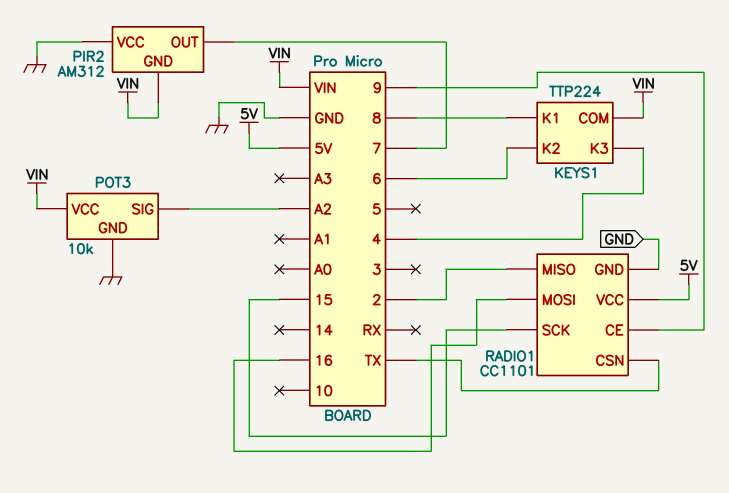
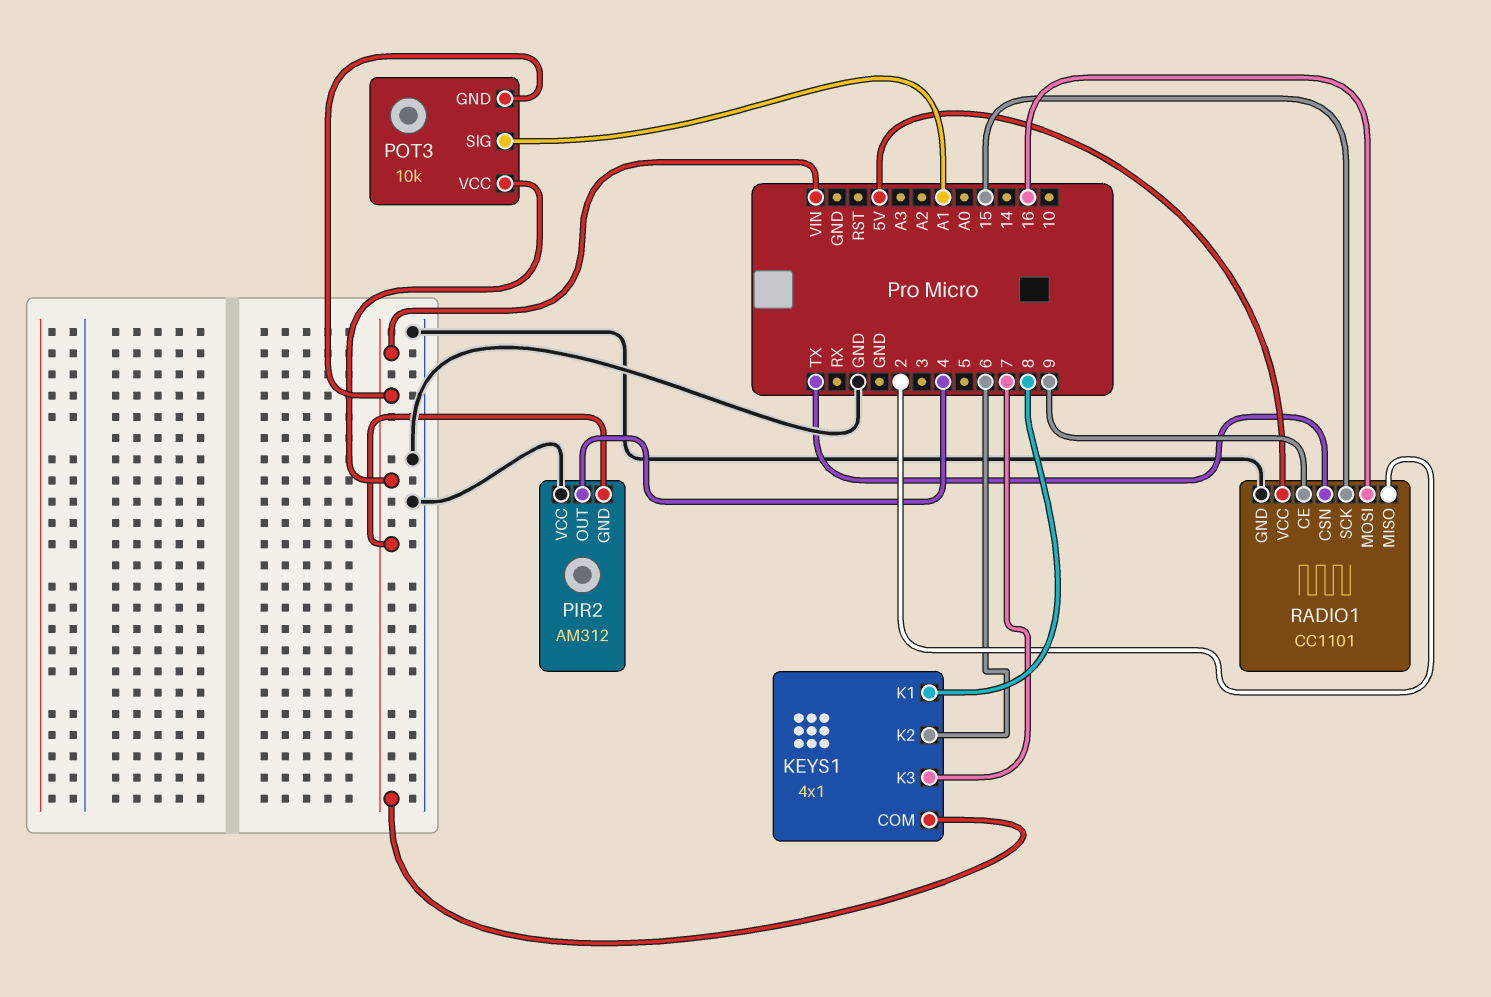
KEYS1: TTP224 -> 4x1
KEYS1 pin K3: 4 -> 7
PIR2 pin OUT: 7 -> 4
POT3 pin GND: GND -> VIN
POT3 pin SIG: A2 -> A1

